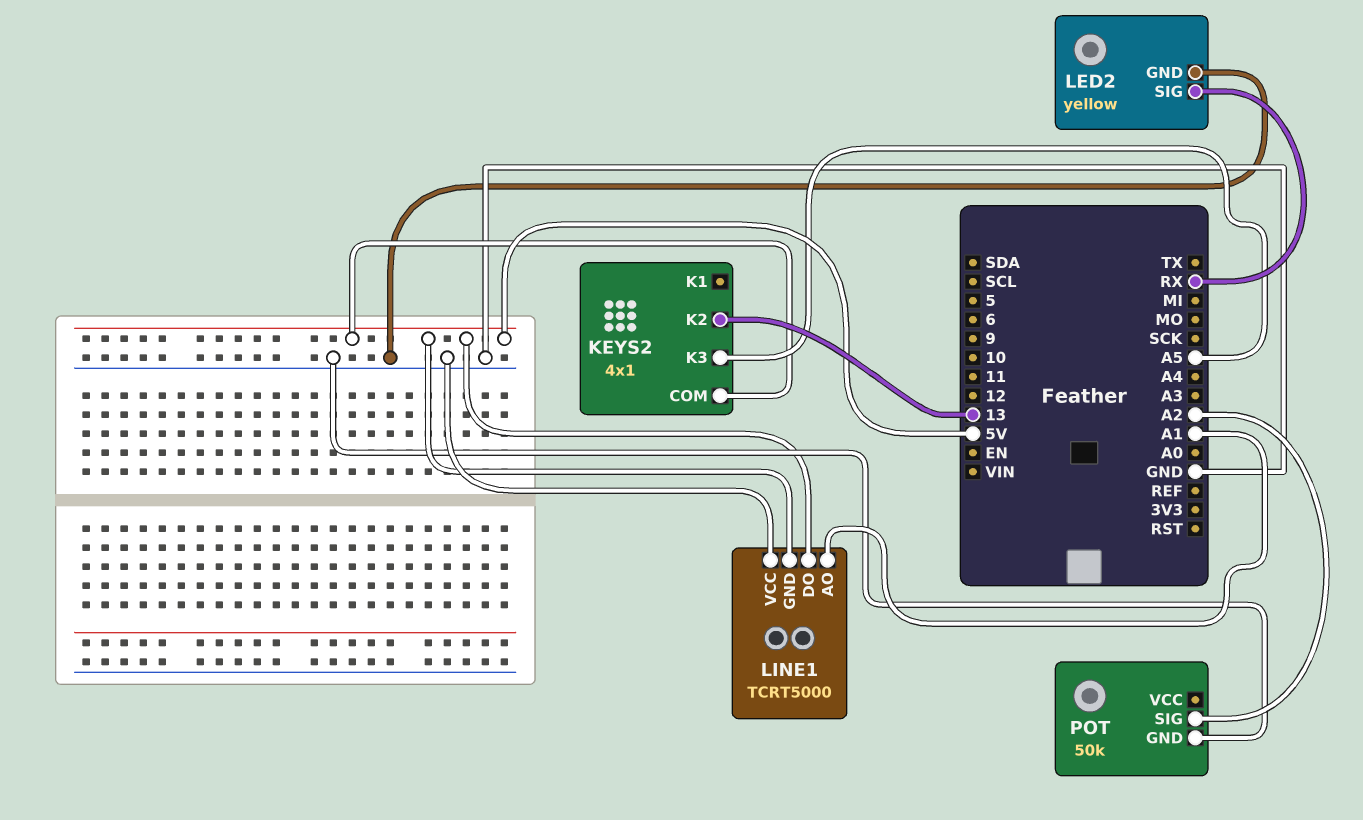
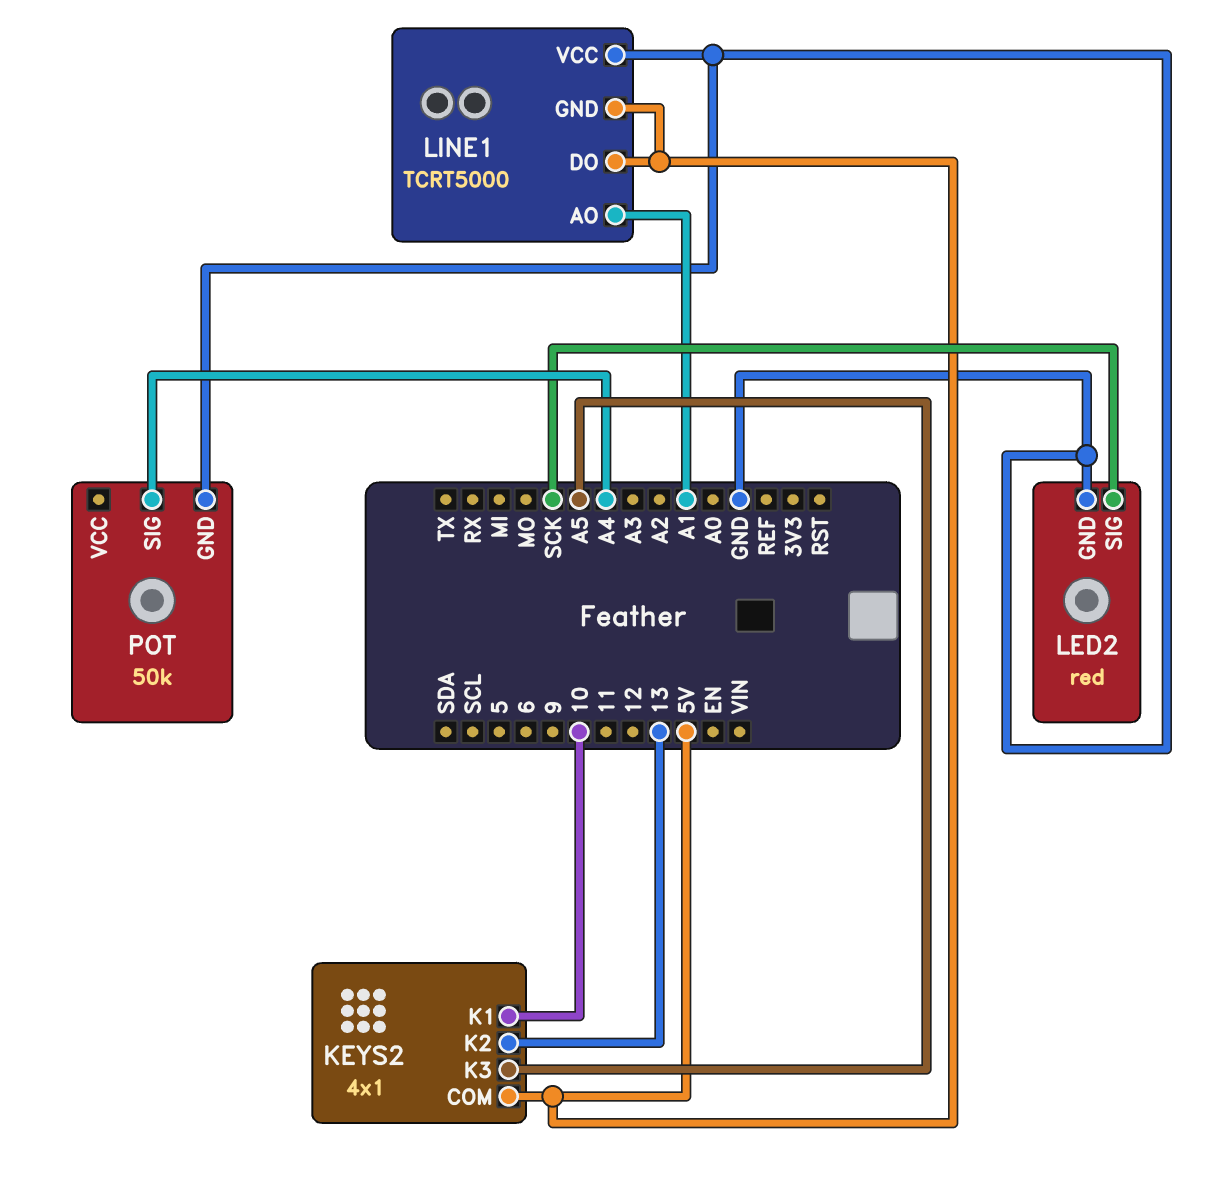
KEYS2 pin K1: none -> 10
LED2: yellow -> red
LED2 pin SIG: RX -> SCK
POT pin SIG: A2 -> A4

